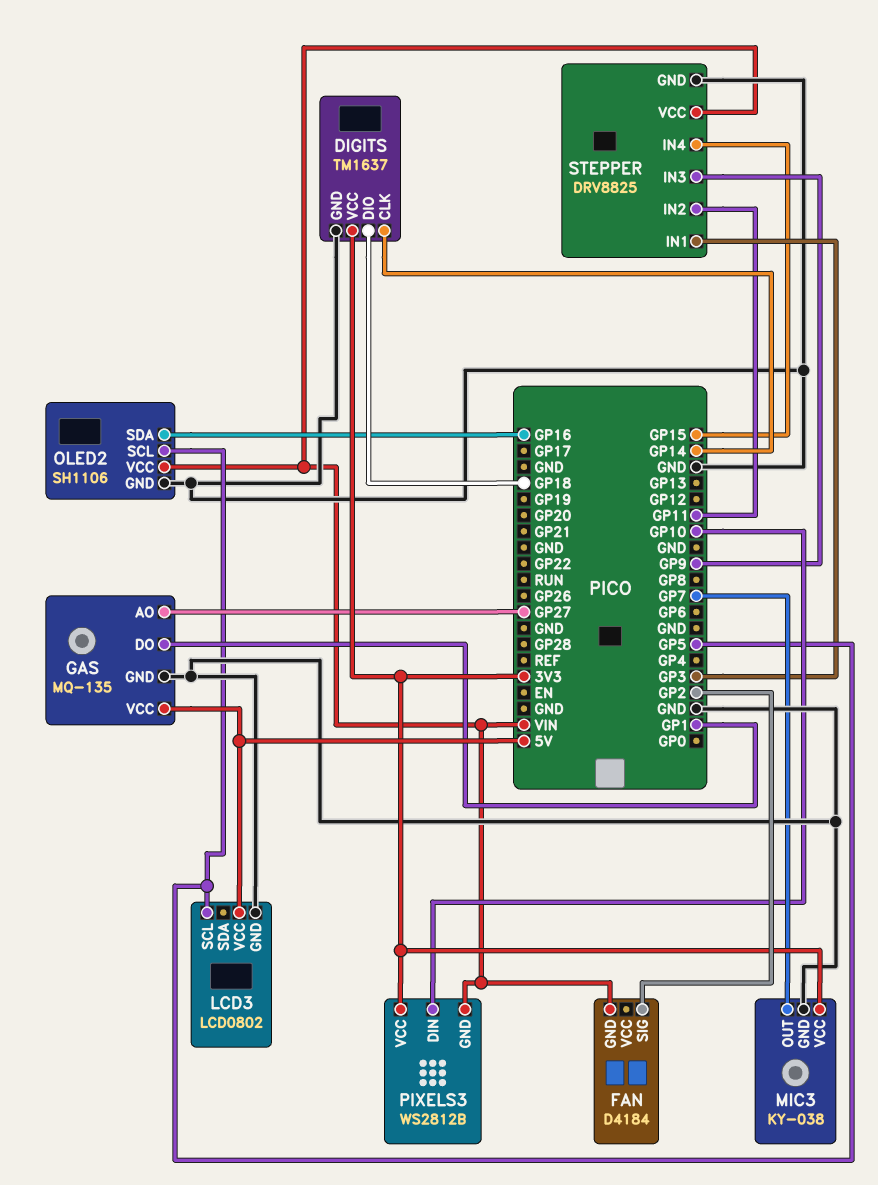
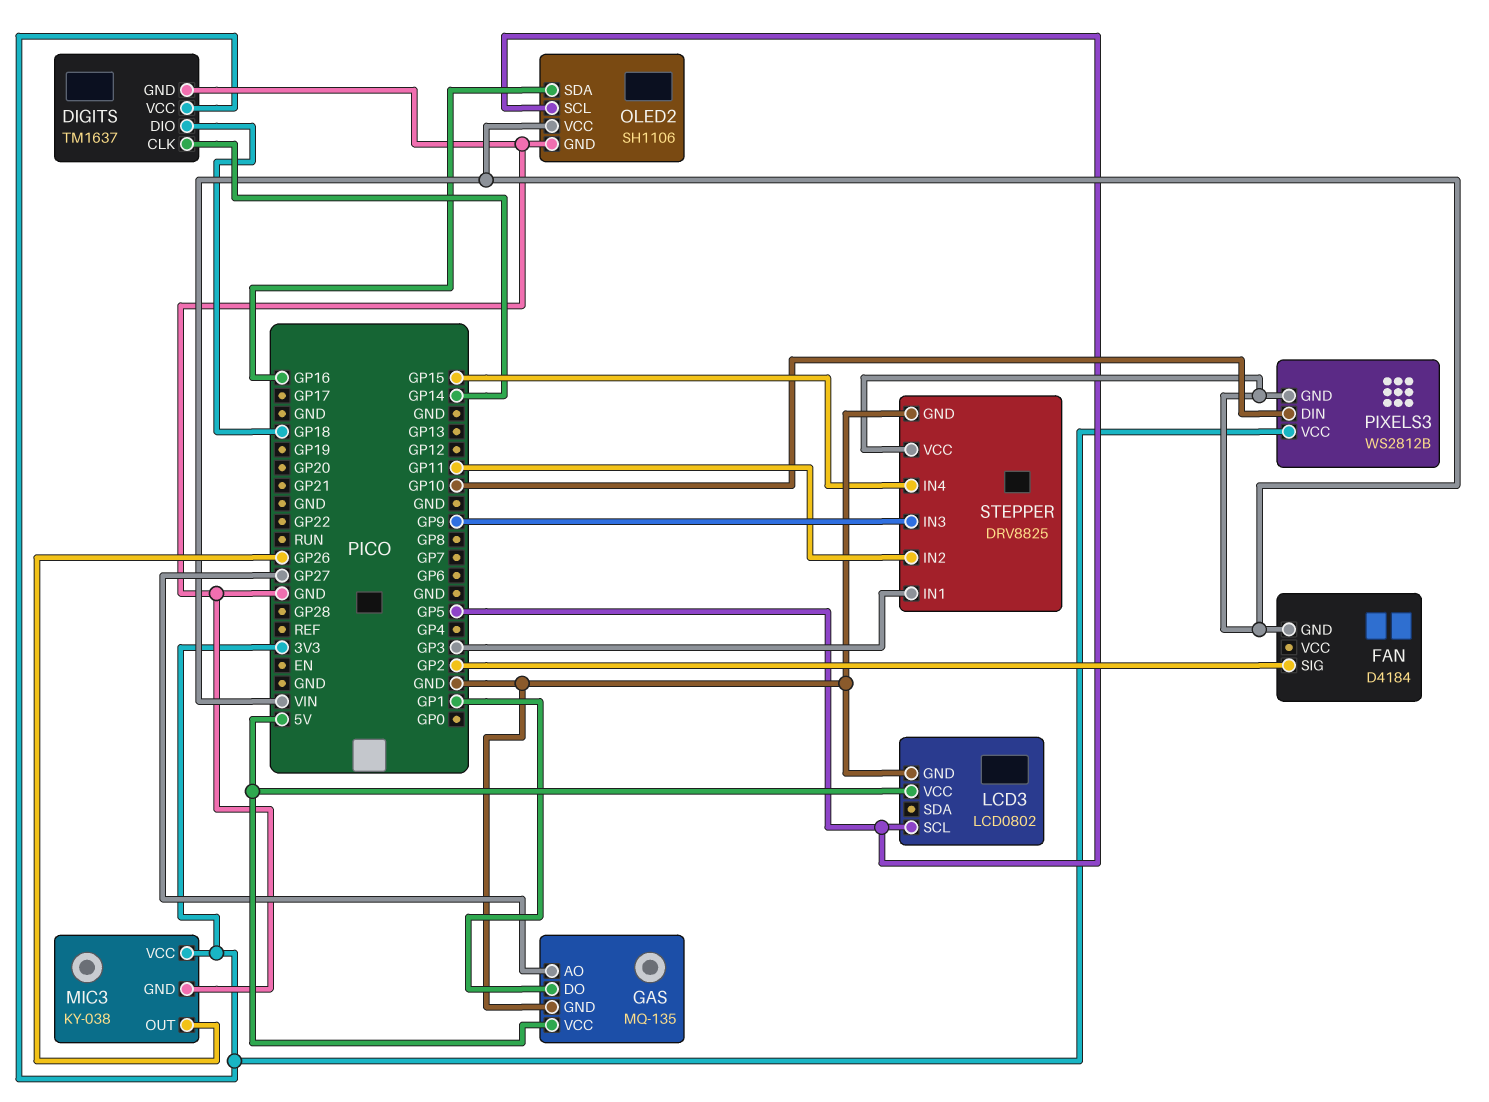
MIC3 pin OUT: GP7 -> GP26

